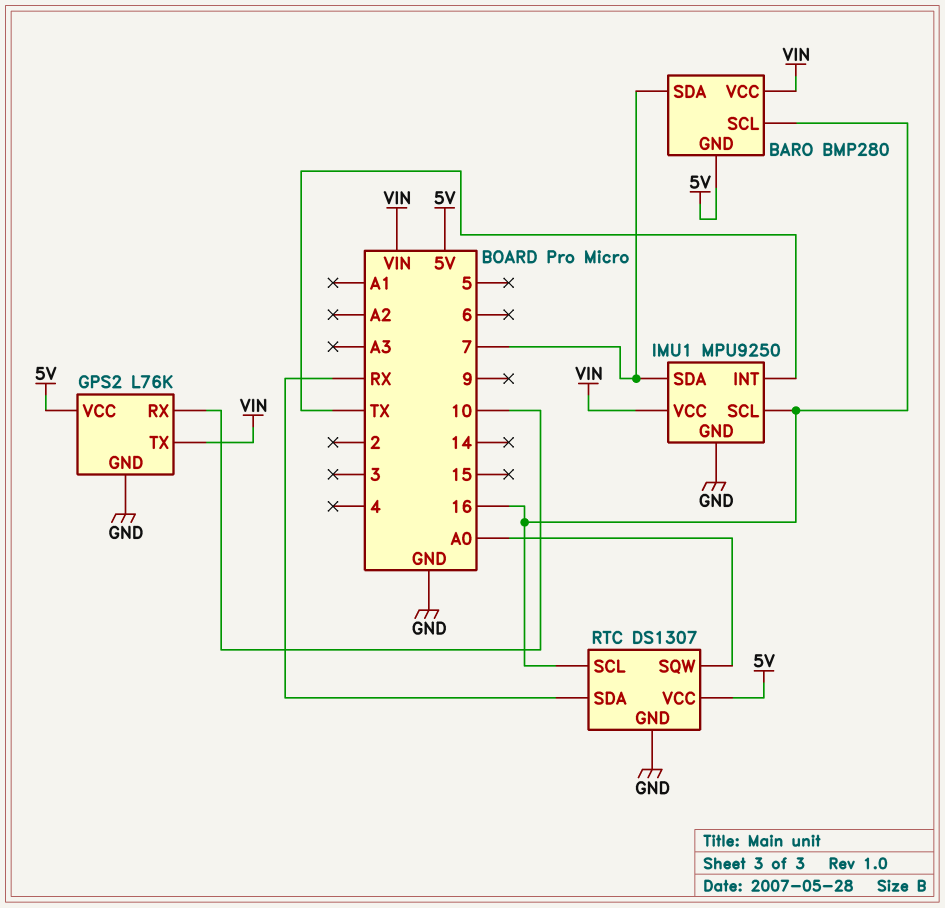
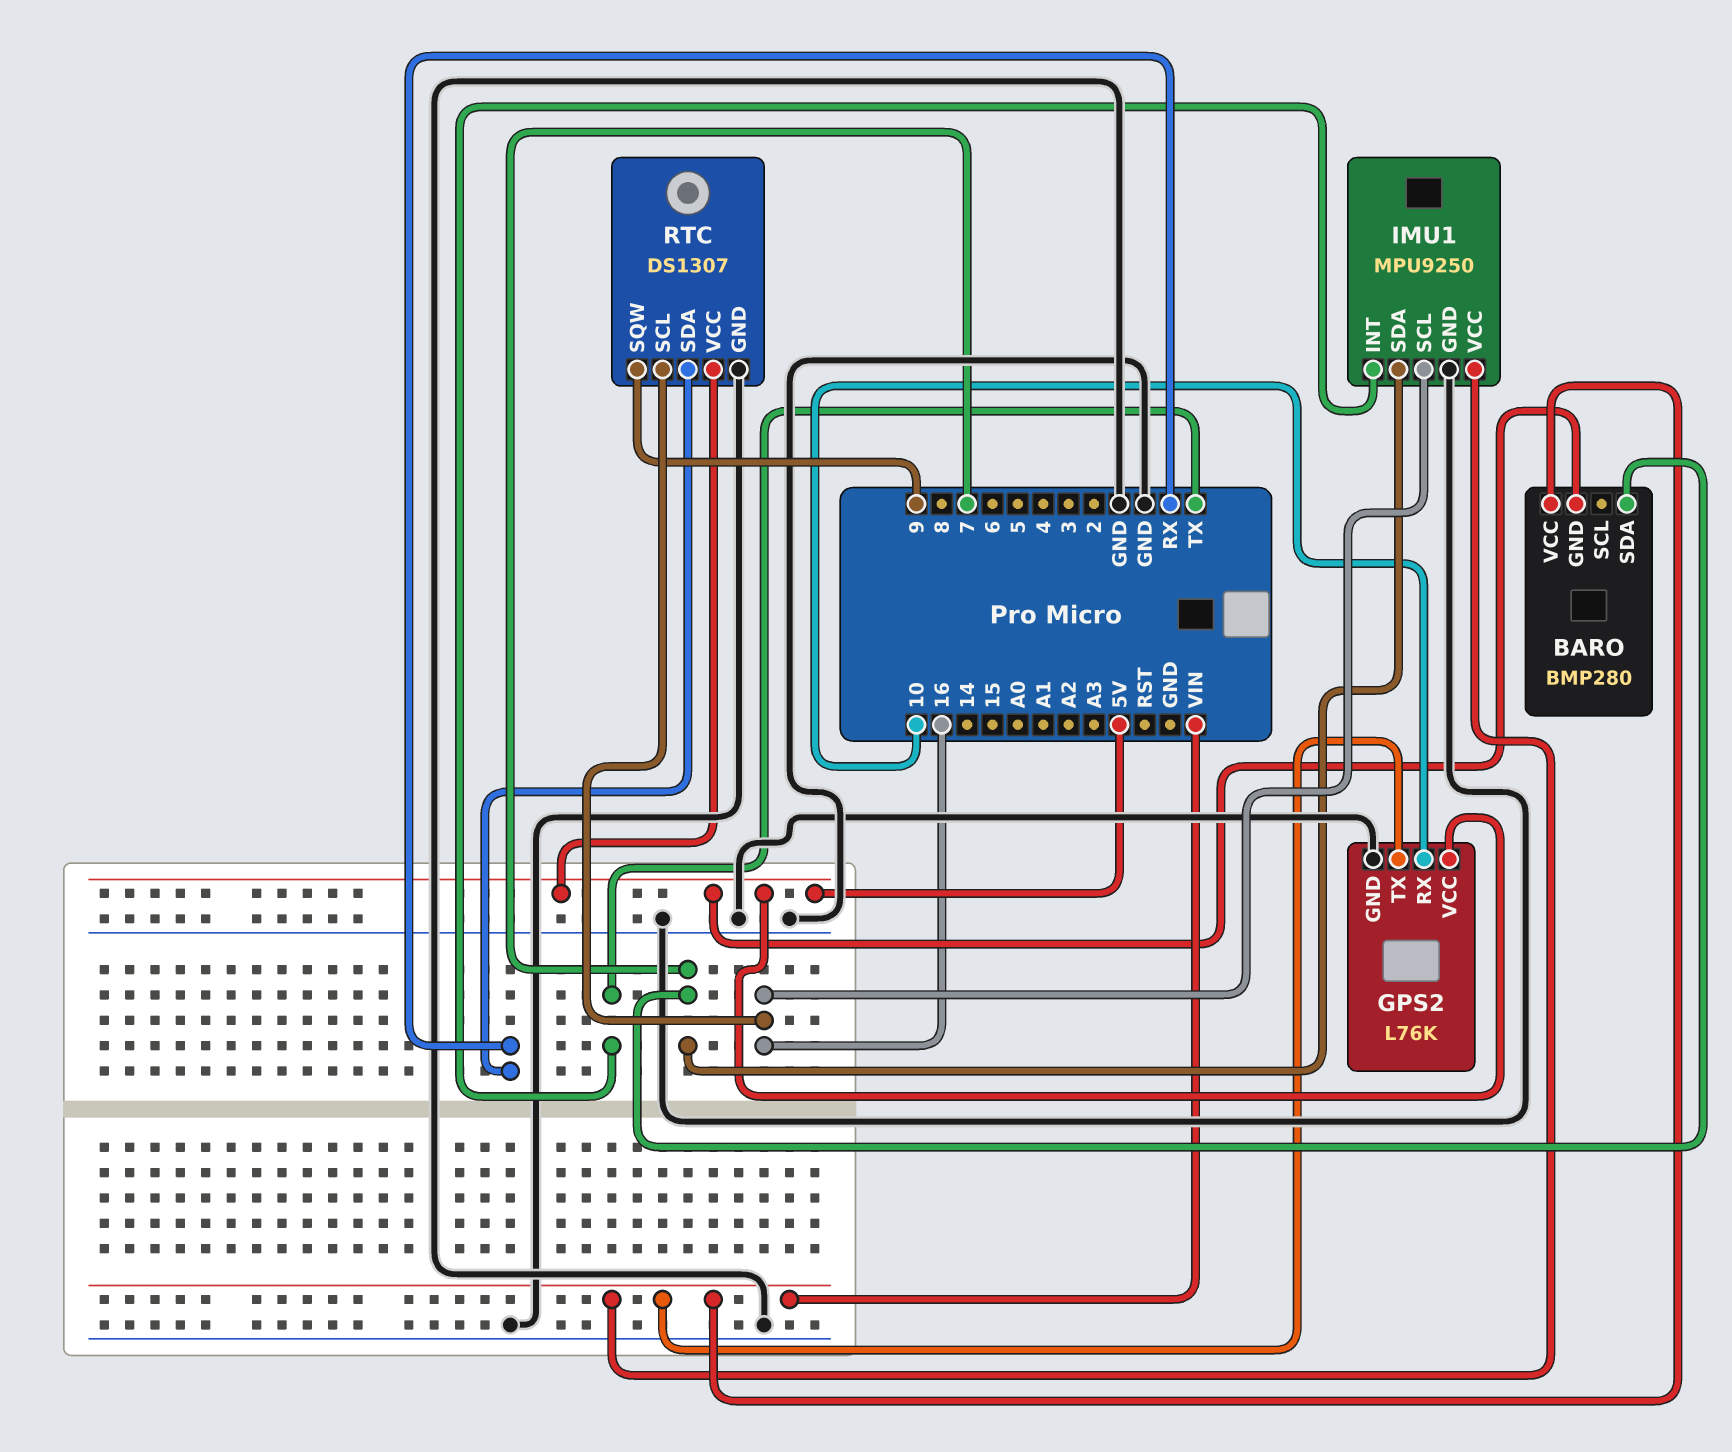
BARO pin SCL: 16 -> none
RTC pin SQW: A0 -> 9

